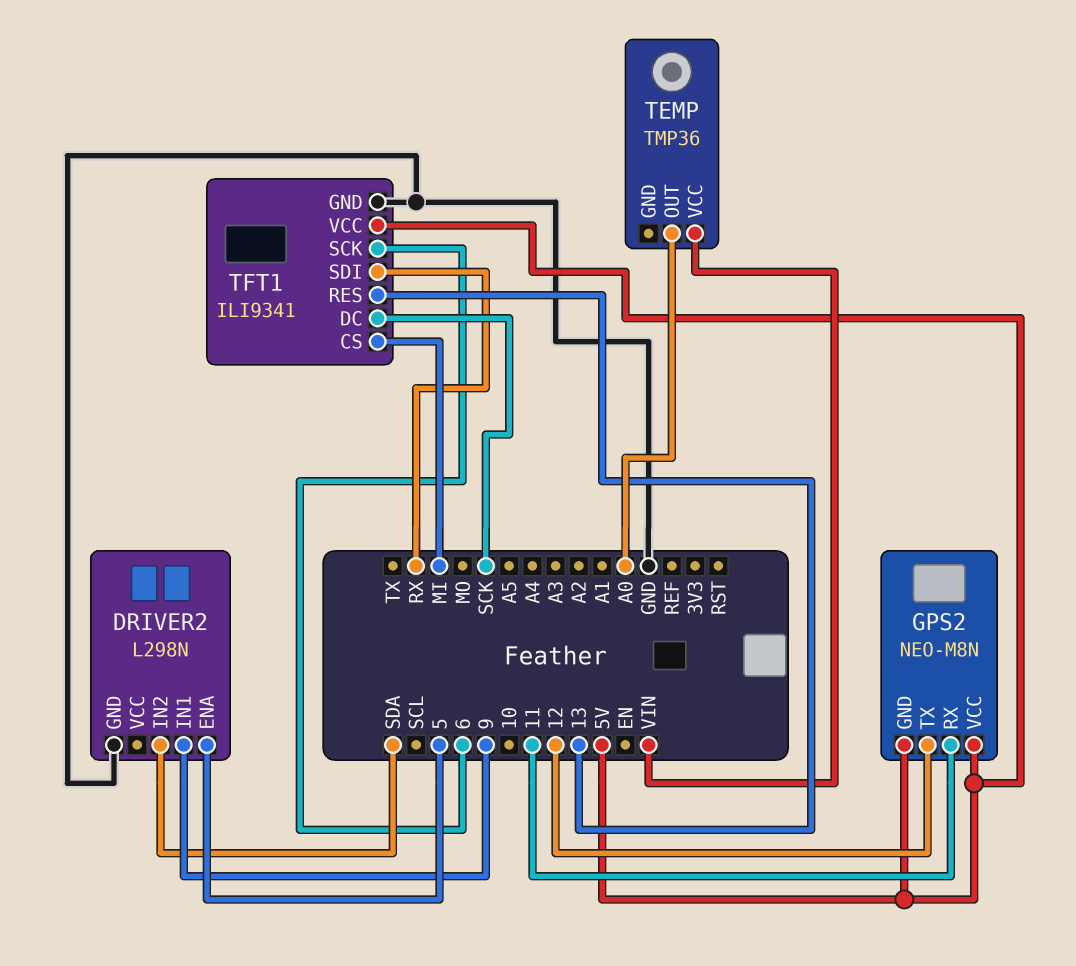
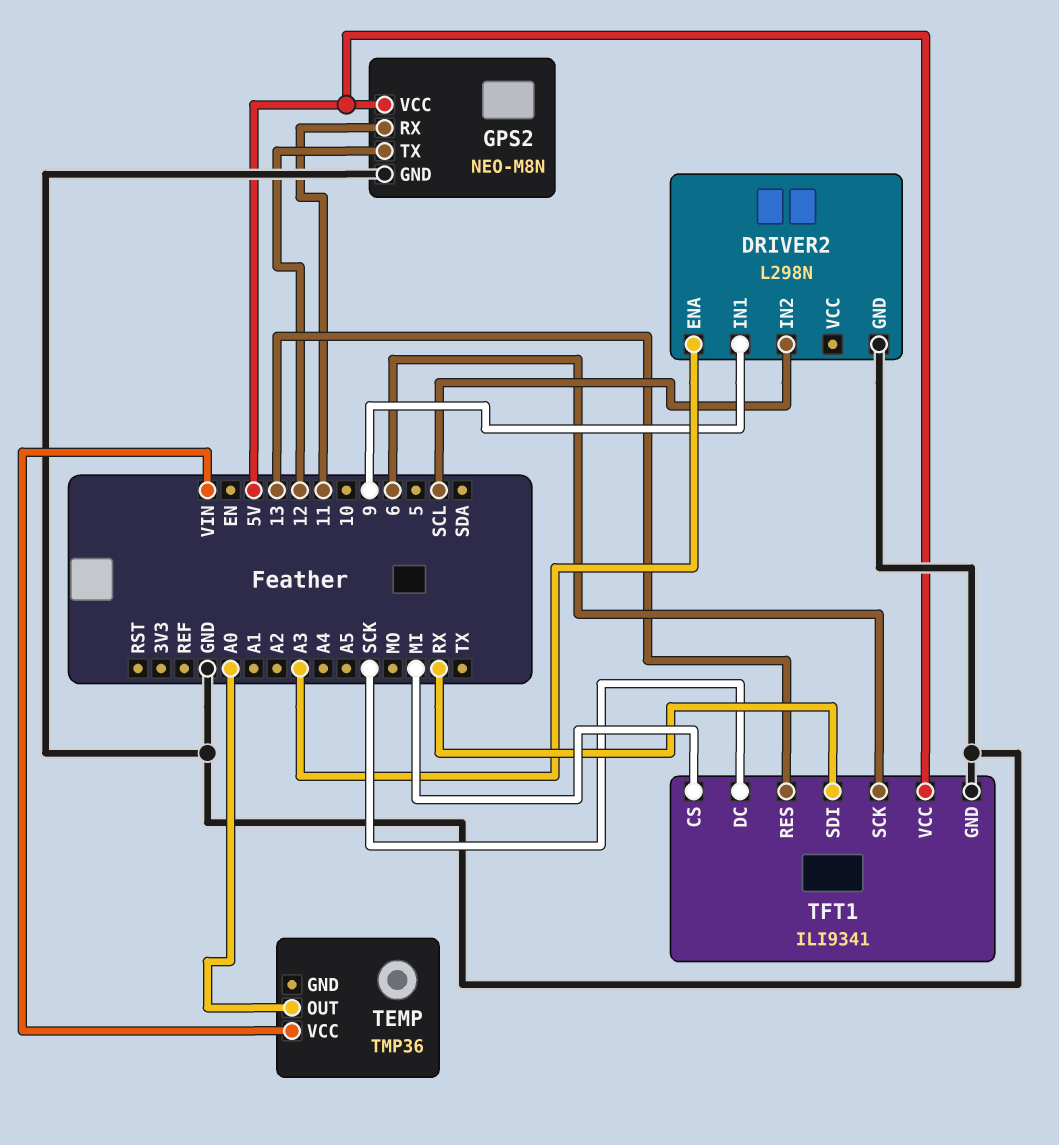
DRIVER2 pin ENA: 5 -> A3
DRIVER2 pin IN2: SDA -> SCL
GPS2 pin GND: 5V -> GND

